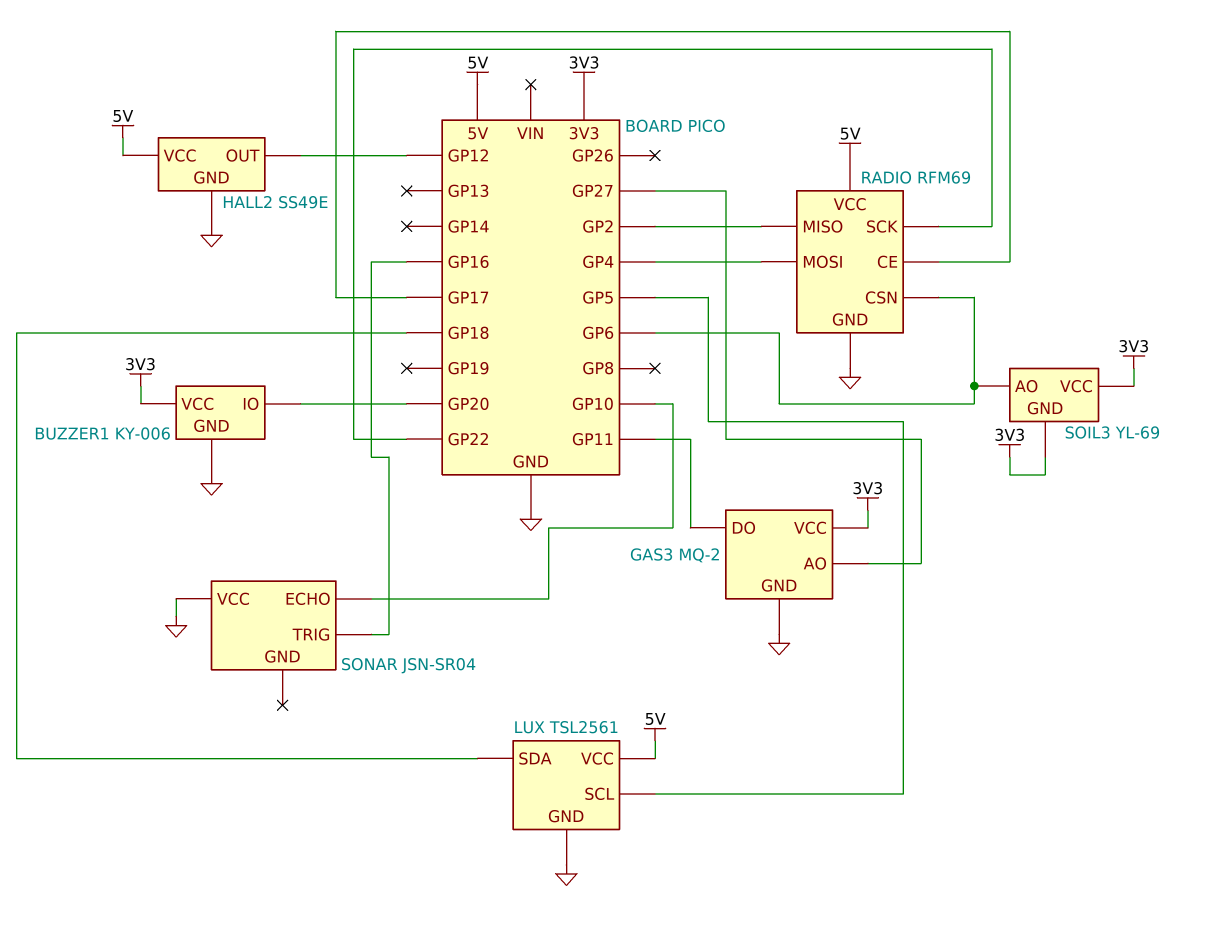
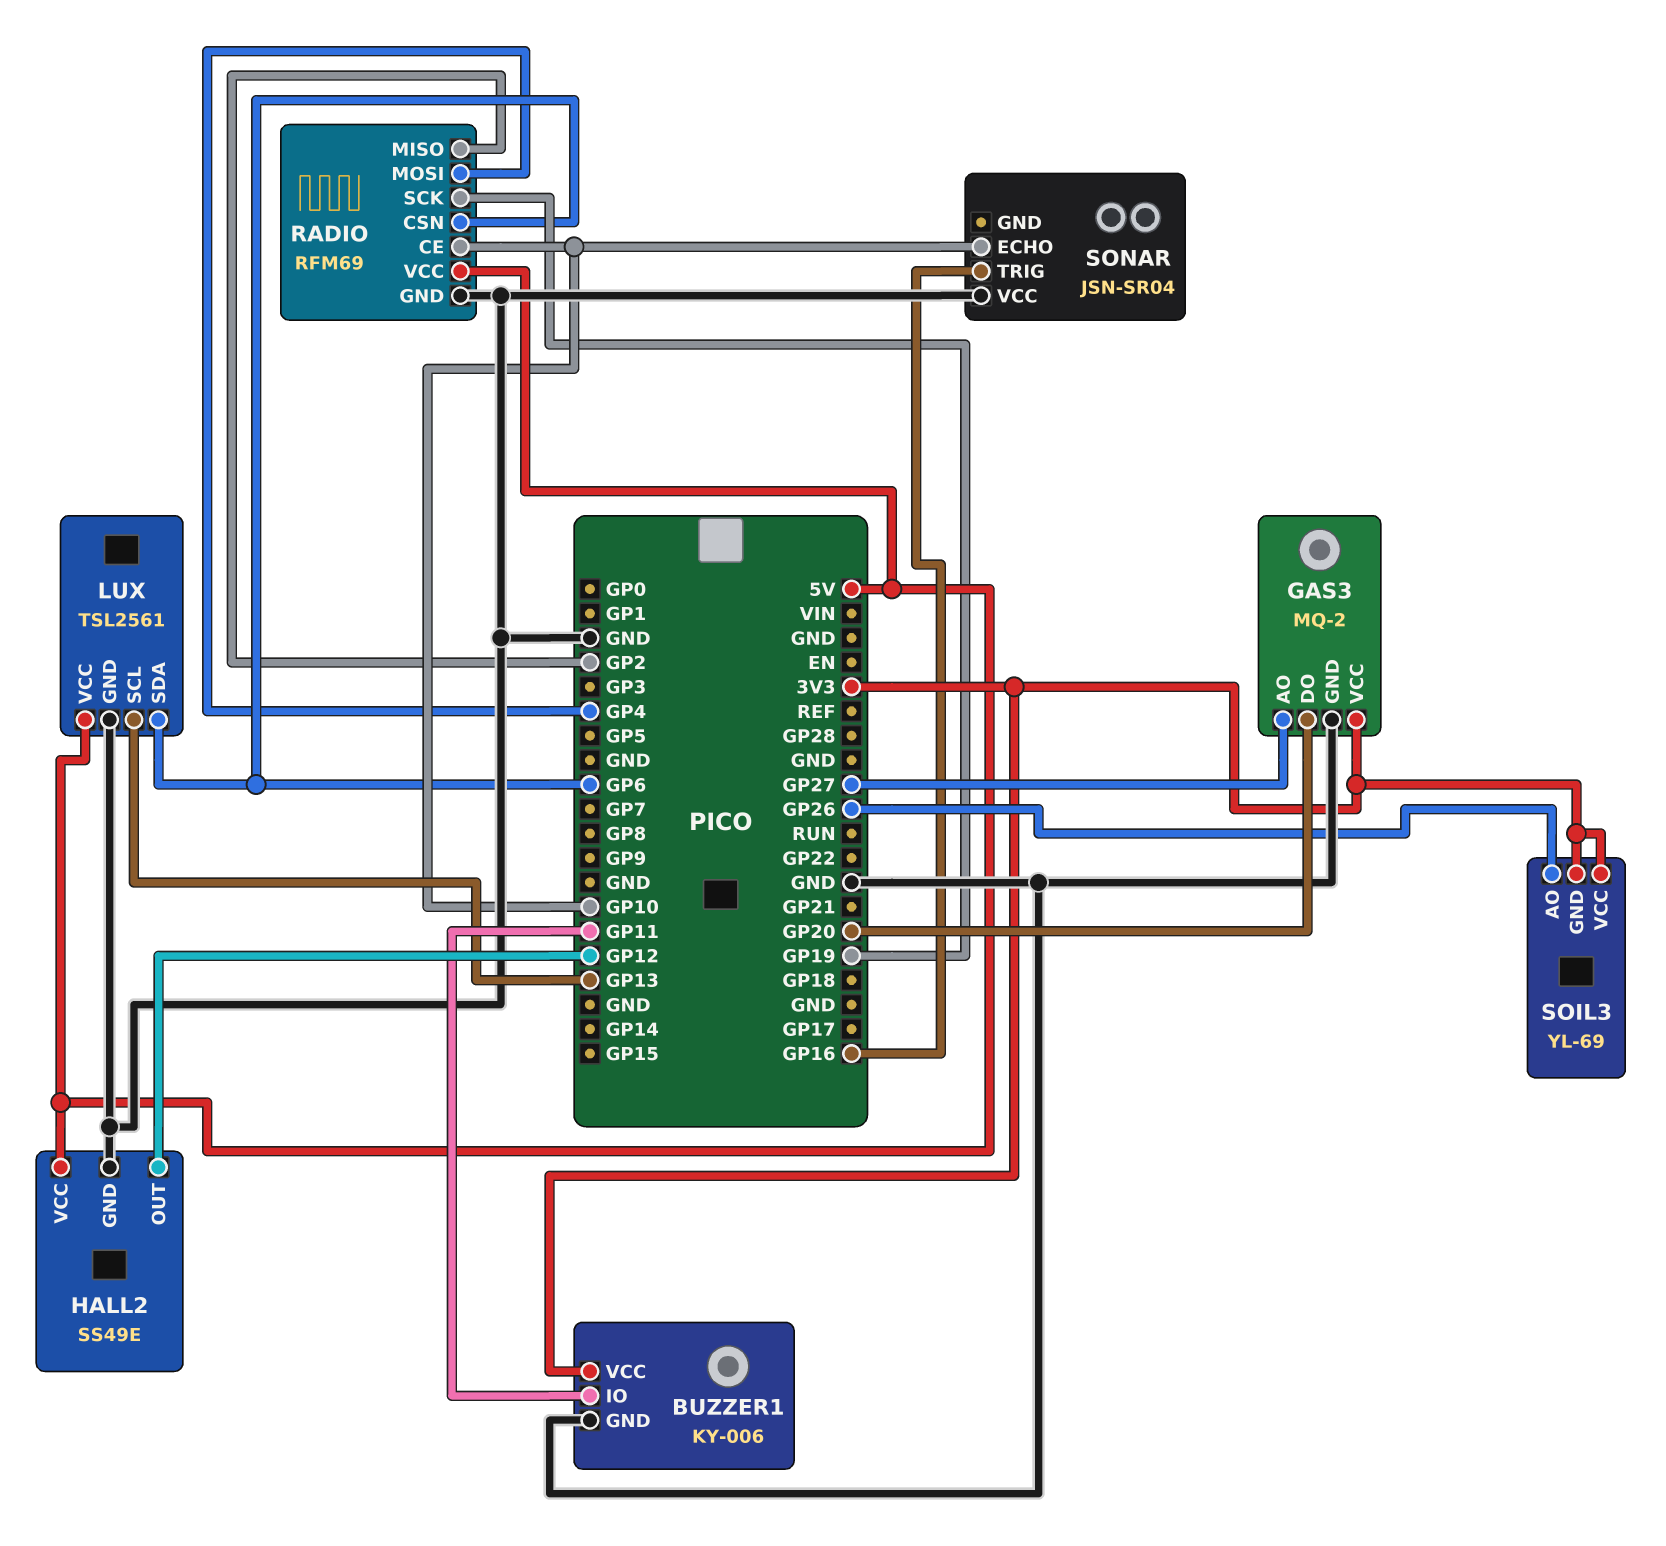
BUZZER1 pin IO: GP20 -> GP11
GAS3 pin DO: GP11 -> GP20
LUX pin SCL: GP5 -> GP13
LUX pin SDA: GP18 -> GP6
RADIO pin CE: GP17 -> GP10
RADIO pin SCK: GP22 -> GP19
SOIL3 pin AO: GP6 -> GP26

